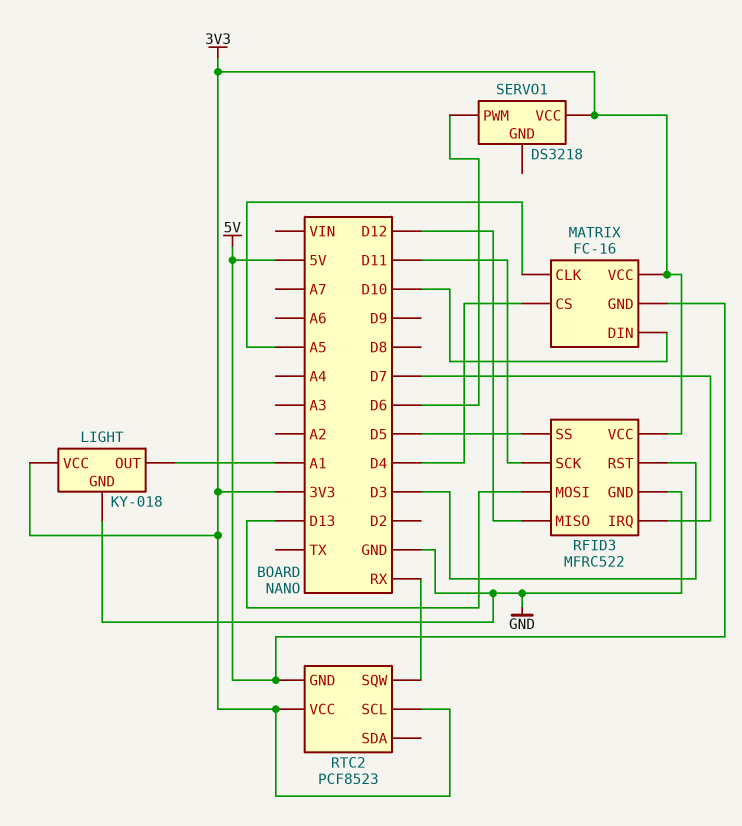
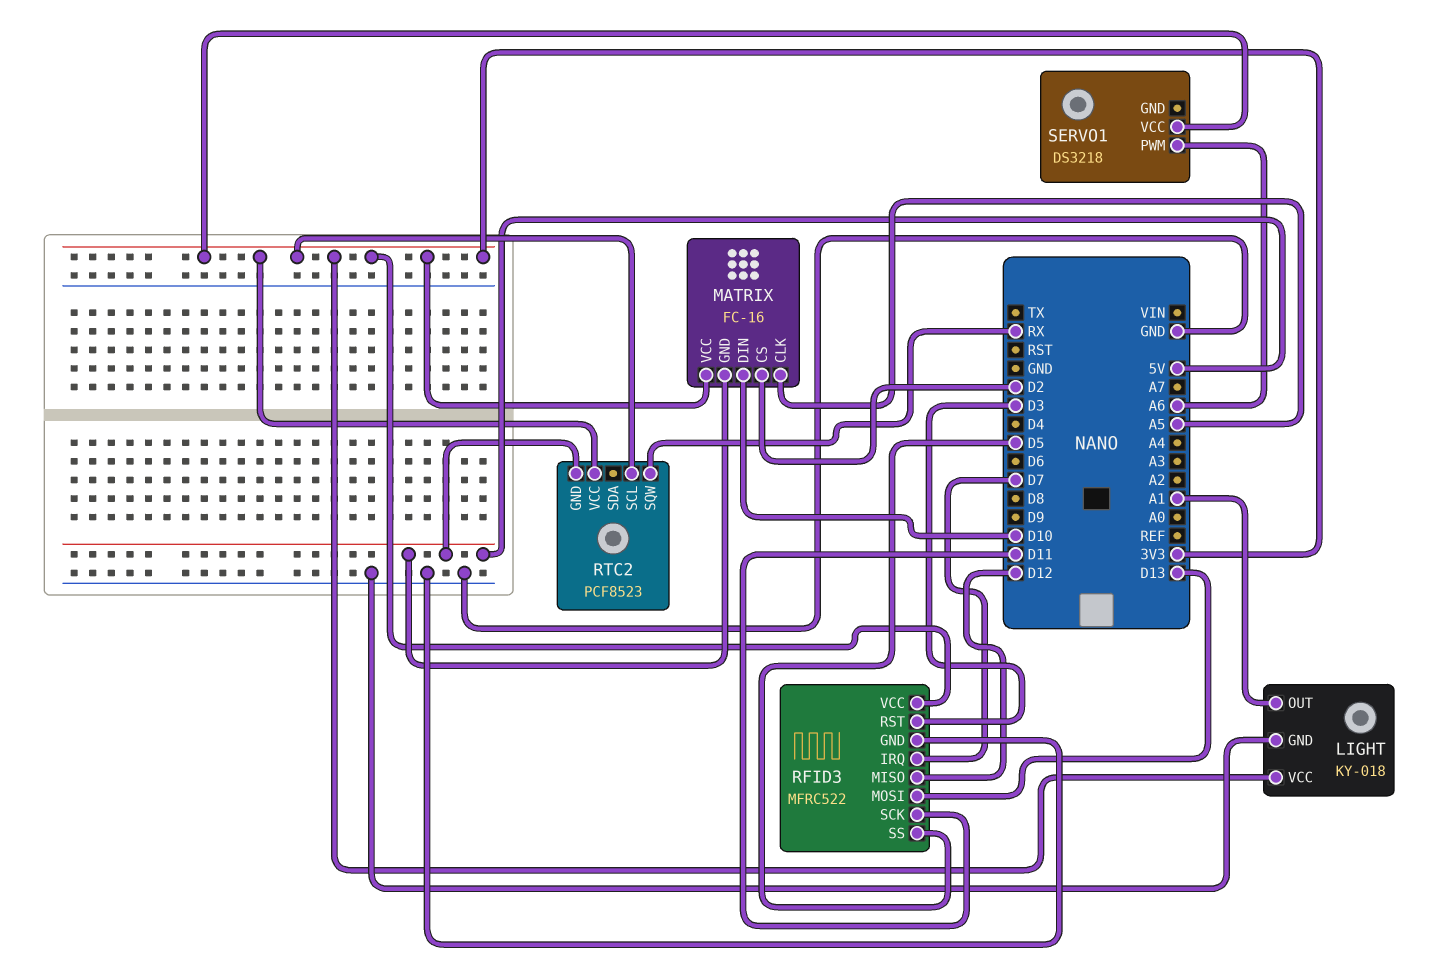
MATRIX pin CS: D4 -> D2
SERVO1 pin PWM: D6 -> A6

